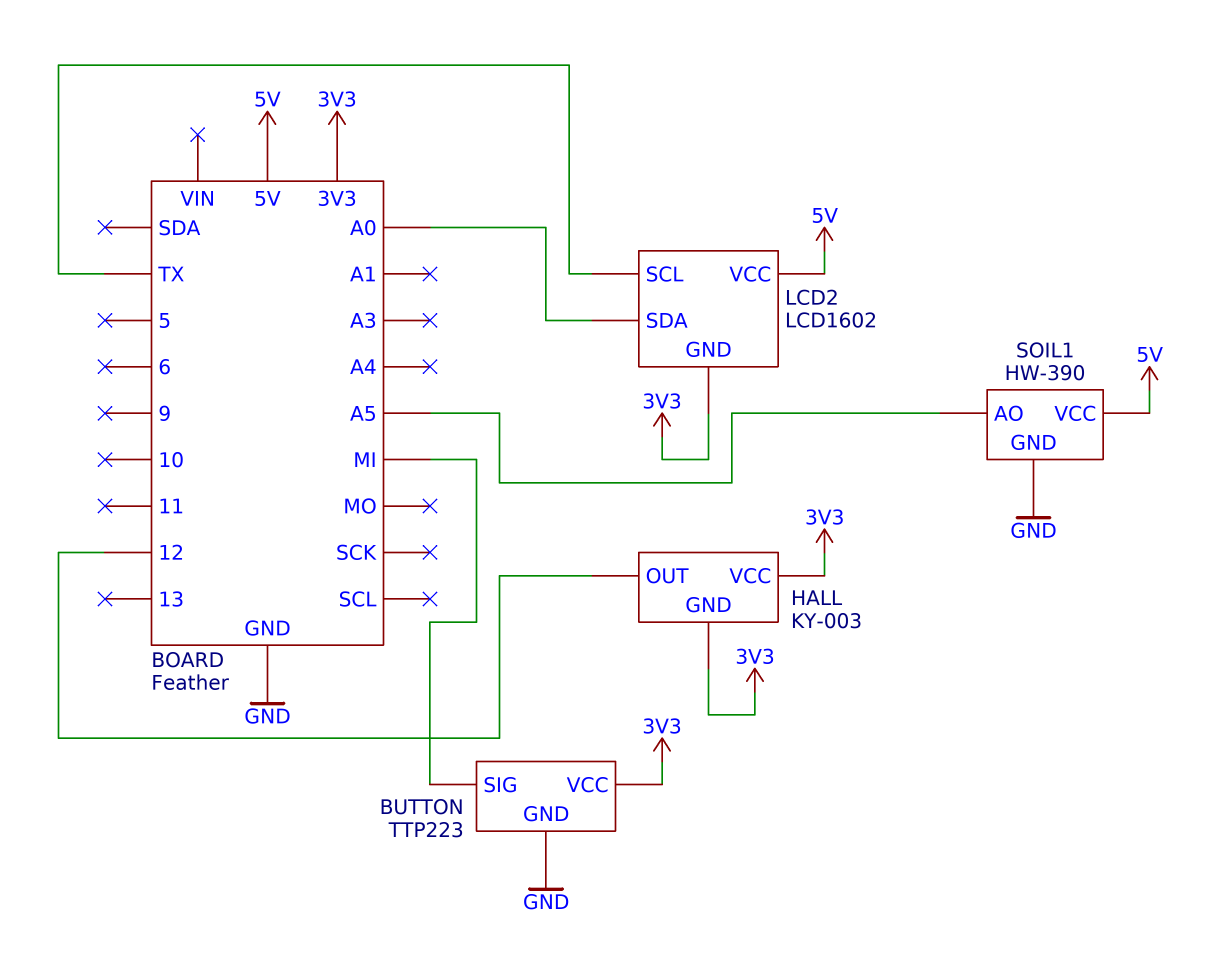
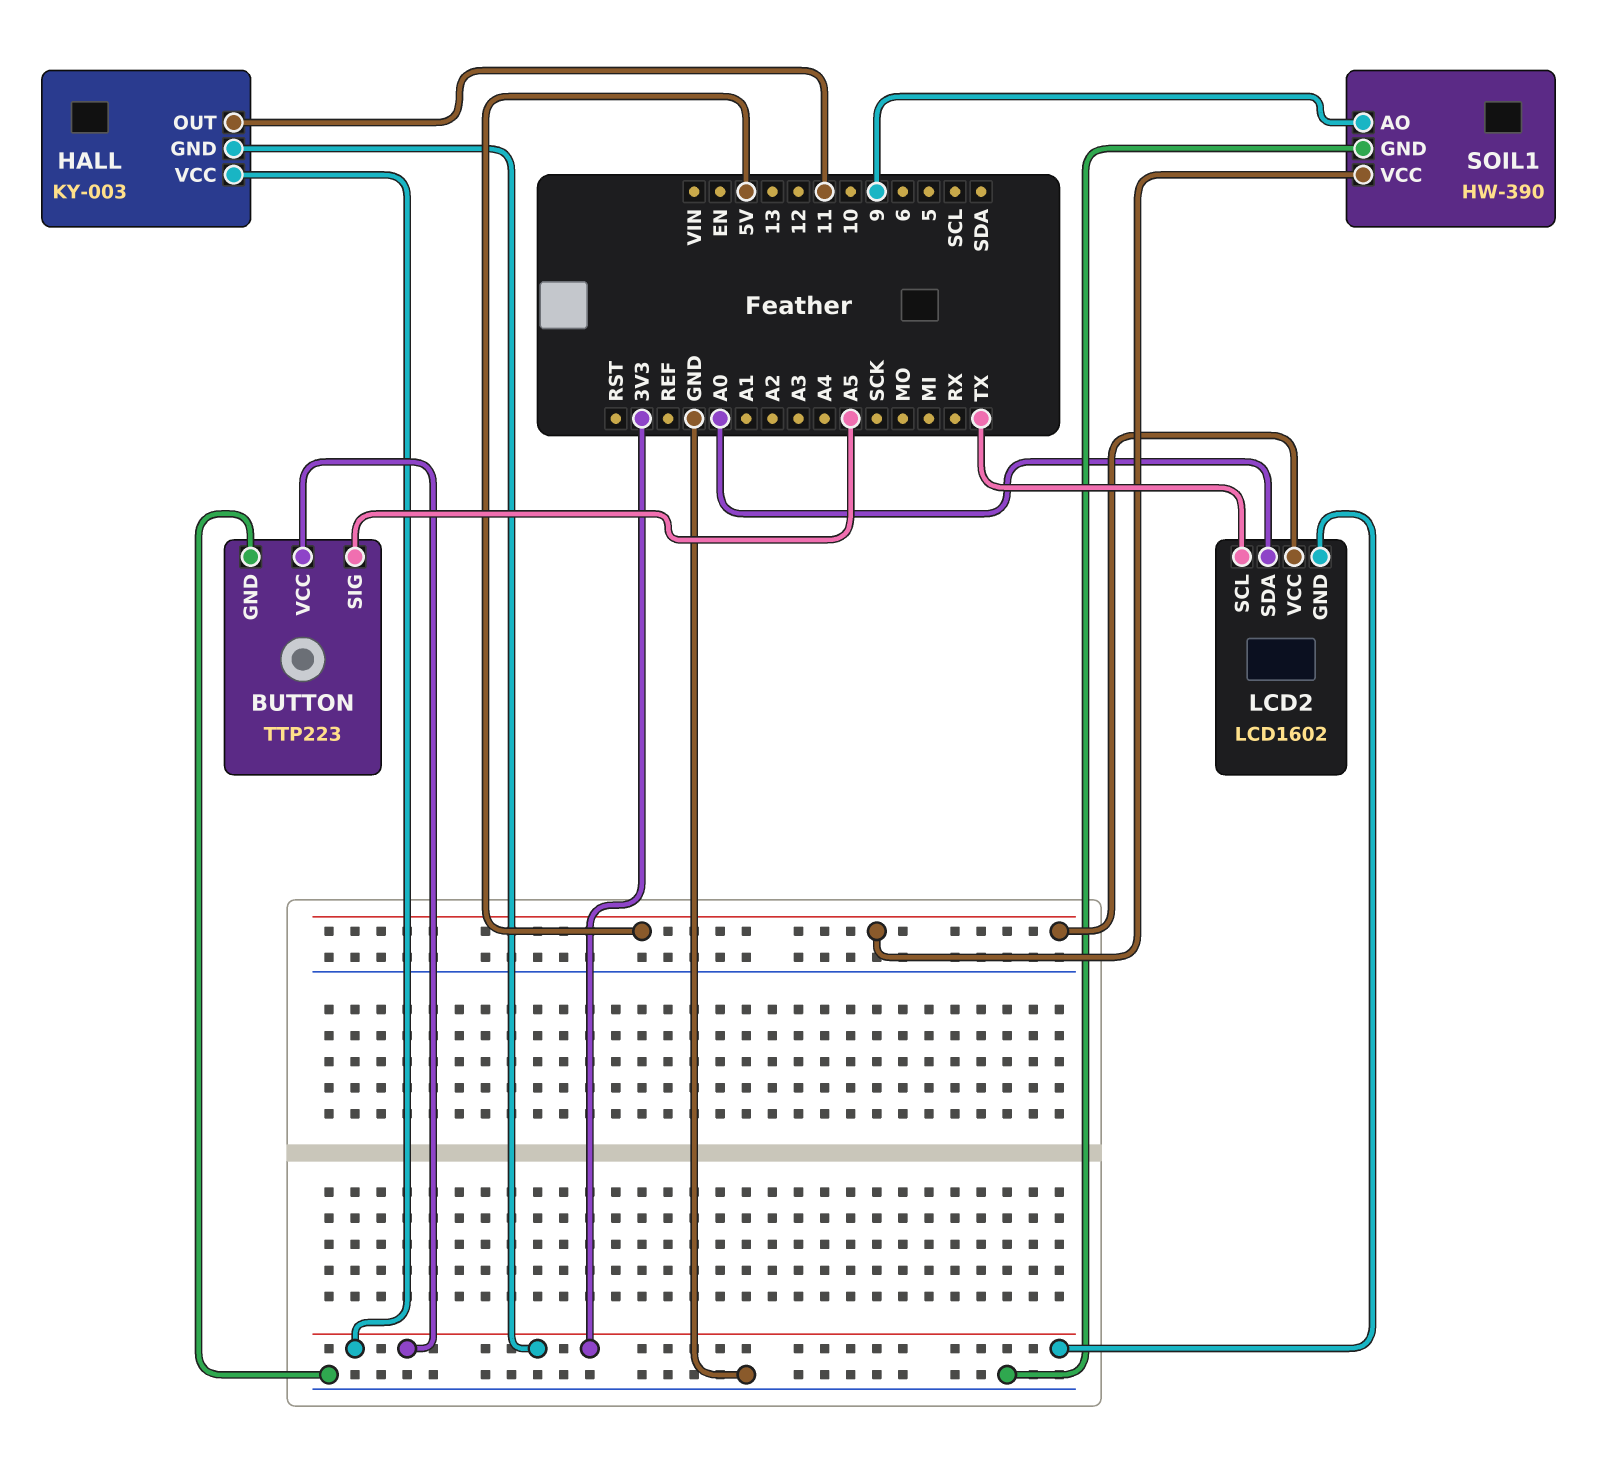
BUTTON pin SIG: MI -> A5
HALL pin OUT: 12 -> 11
SOIL1 pin AO: A5 -> 9

